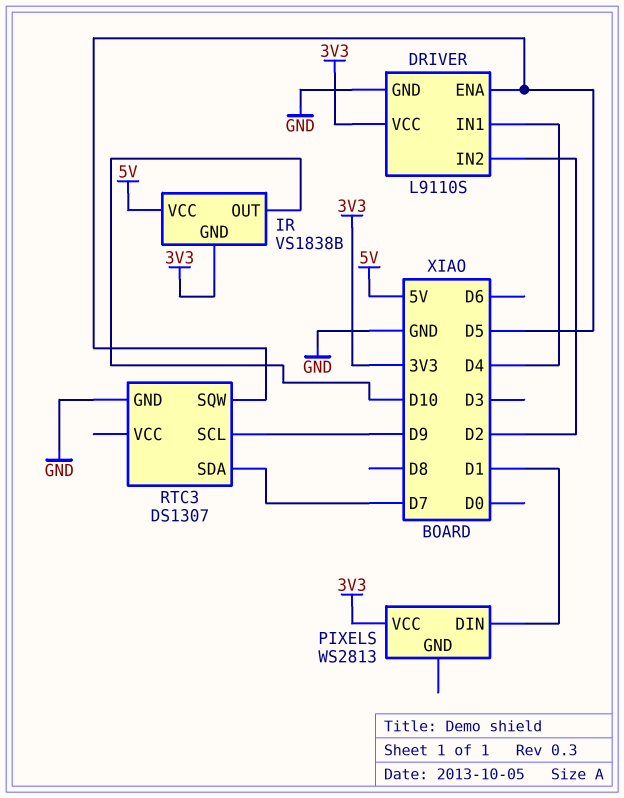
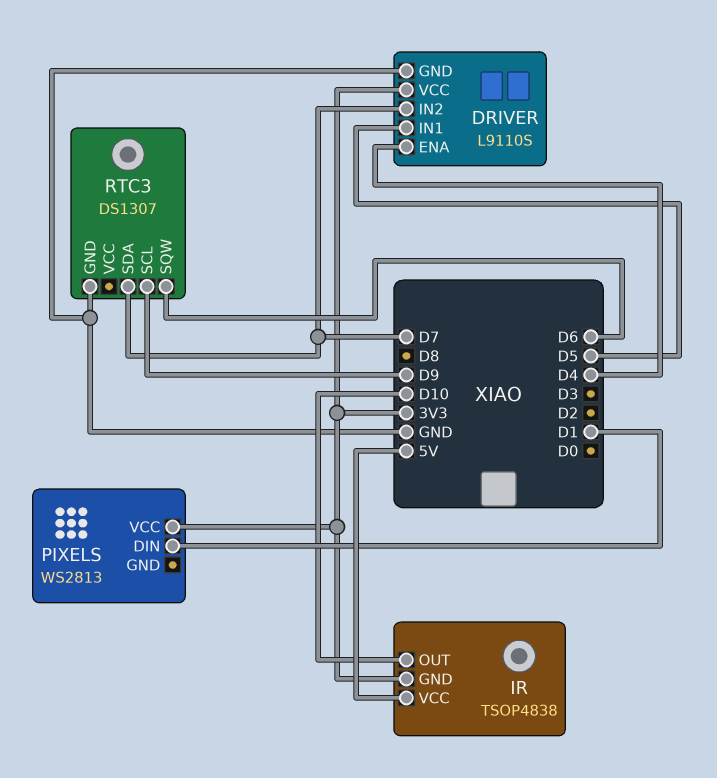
DRIVER pin ENA: D5 -> D4
DRIVER pin IN1: D4 -> D5
DRIVER pin IN2: D2 -> D7
IR: VS1838B -> TSOP4838
RTC3 pin SQW: D5 -> D6

